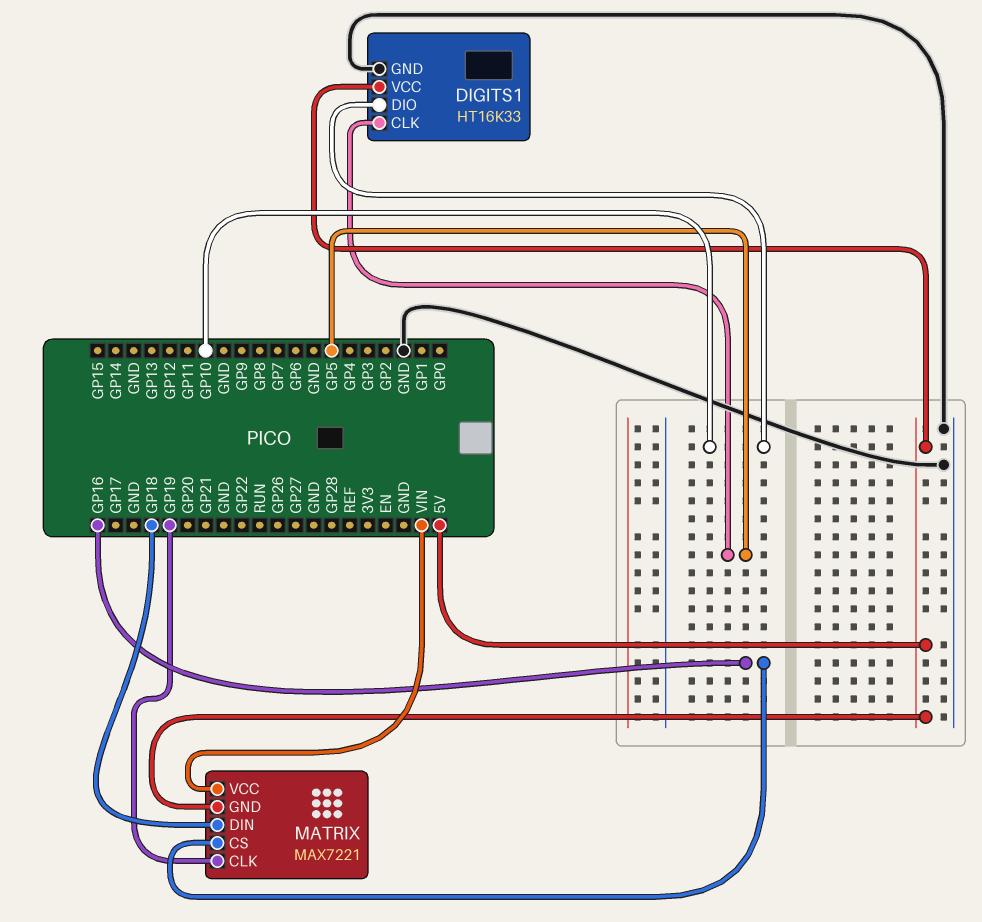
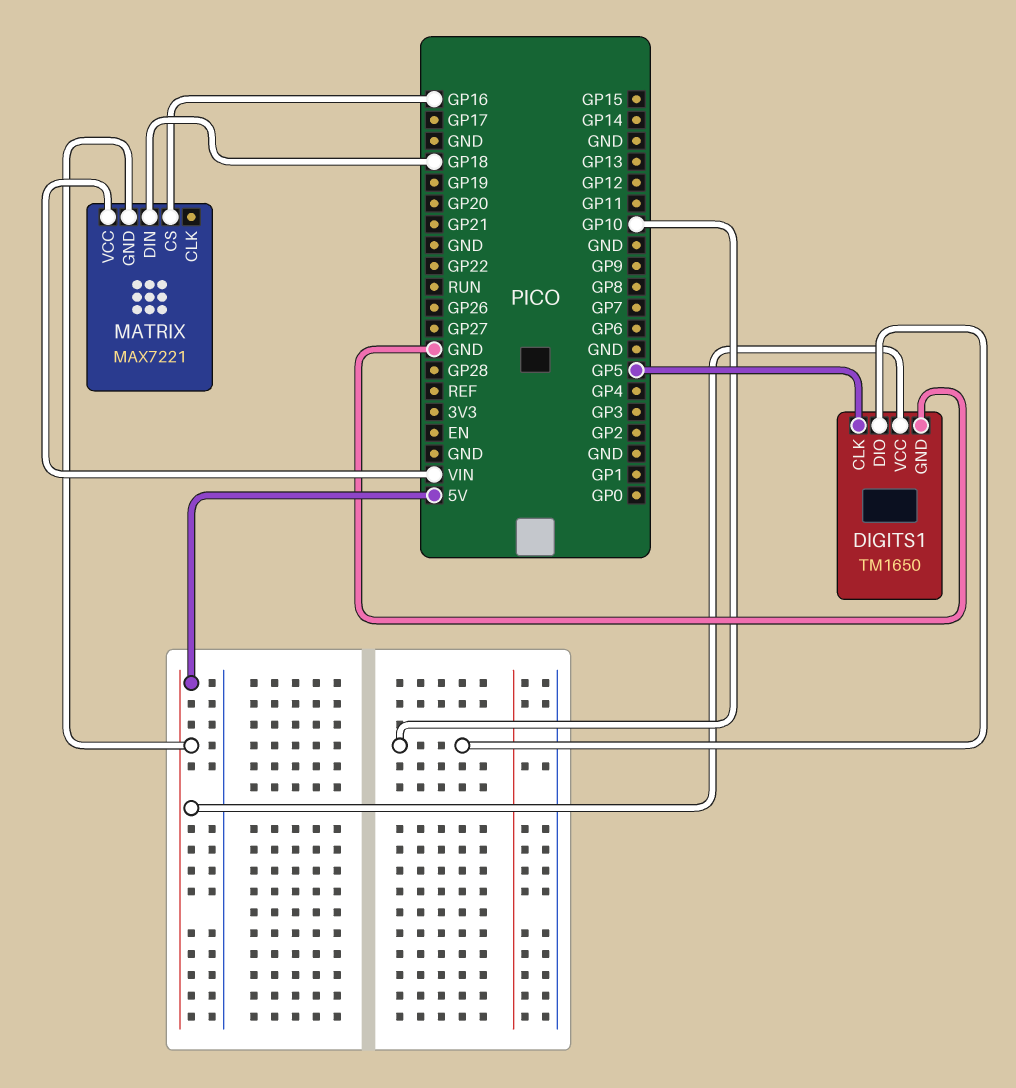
DIGITS1: HT16K33 -> TM1650
MATRIX pin CLK: GP19 -> none

